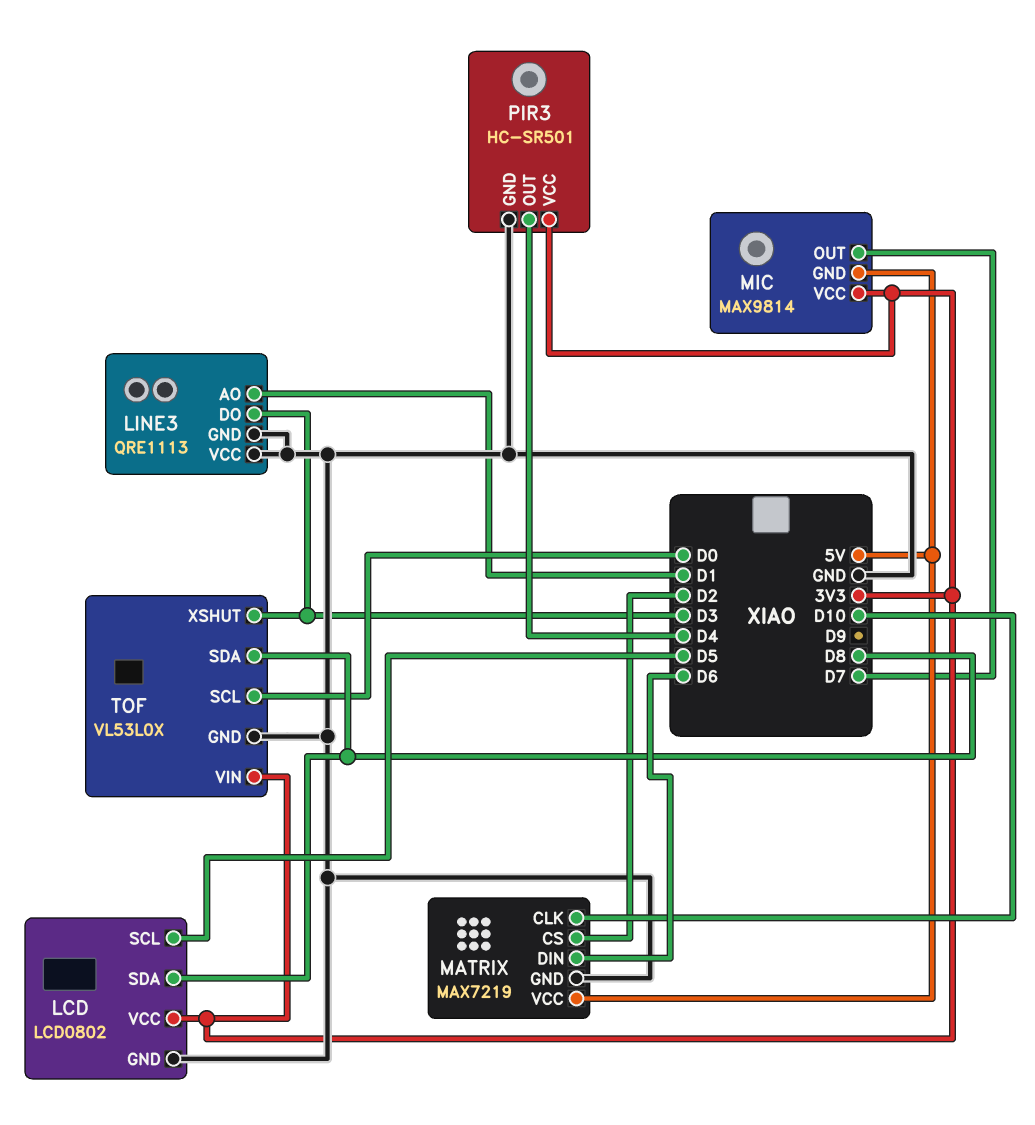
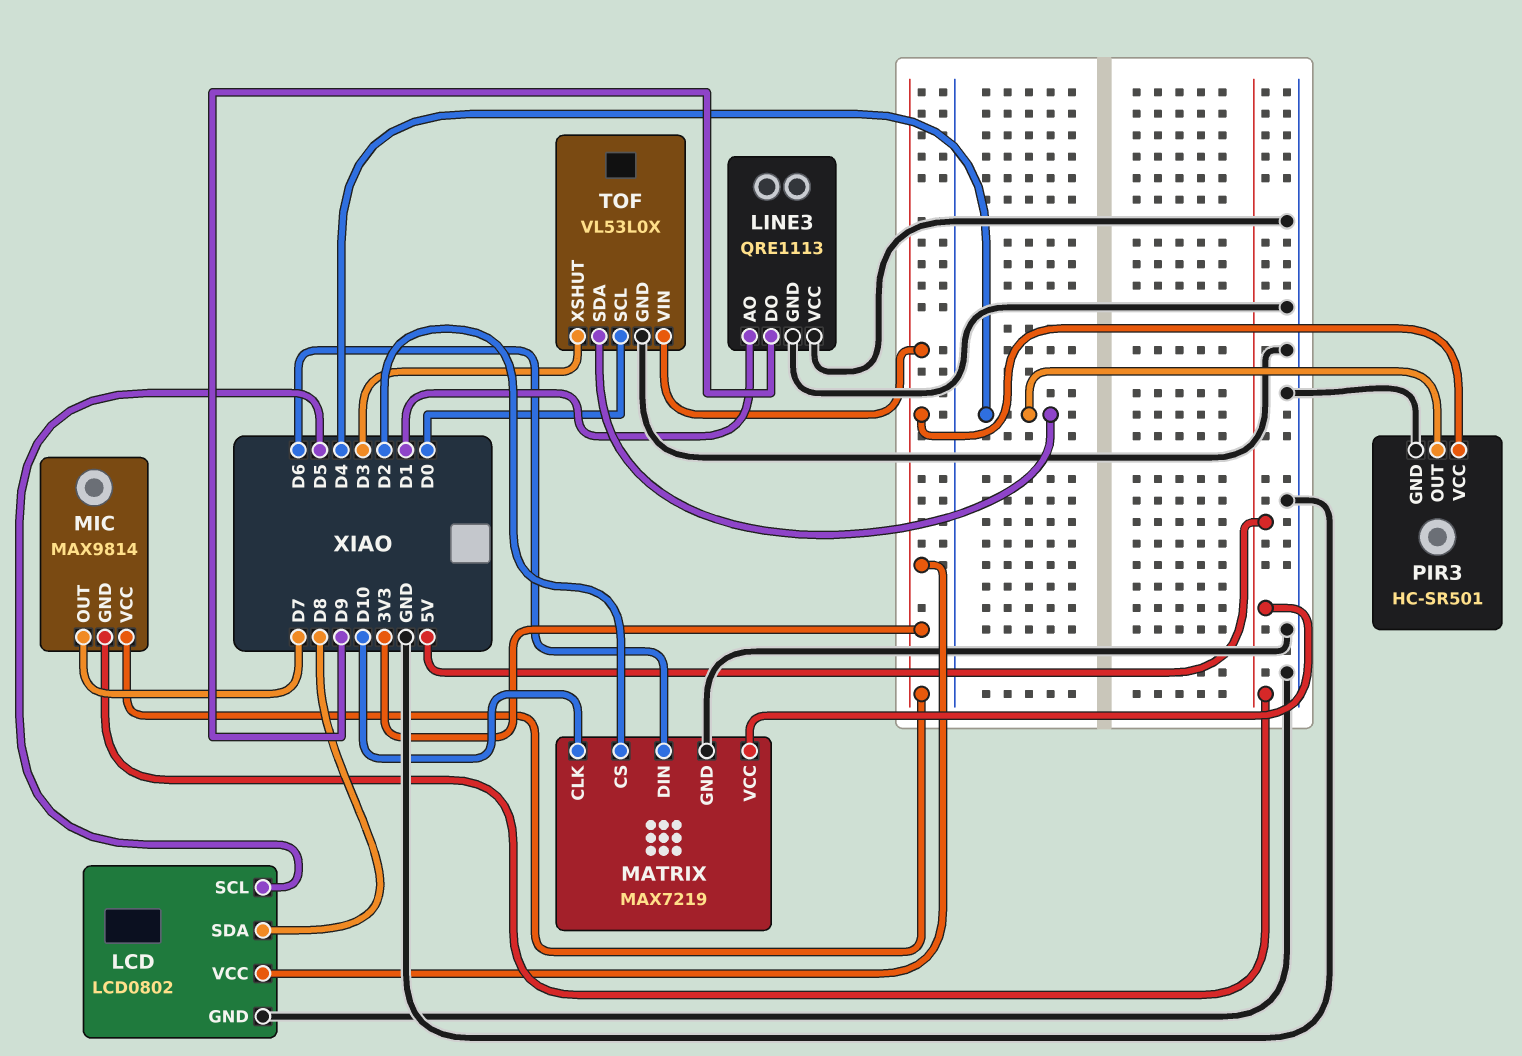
LINE3 pin DO: D3 -> D9
TOF pin SDA: D8 -> D4

